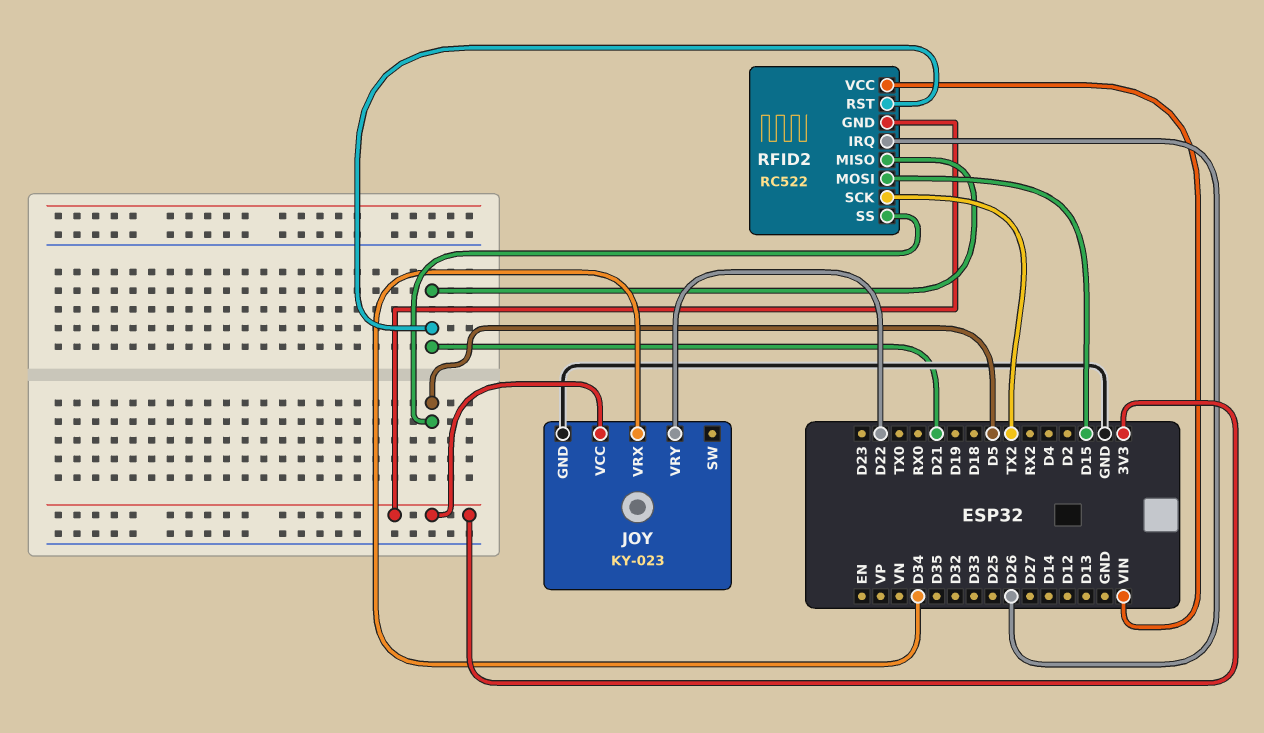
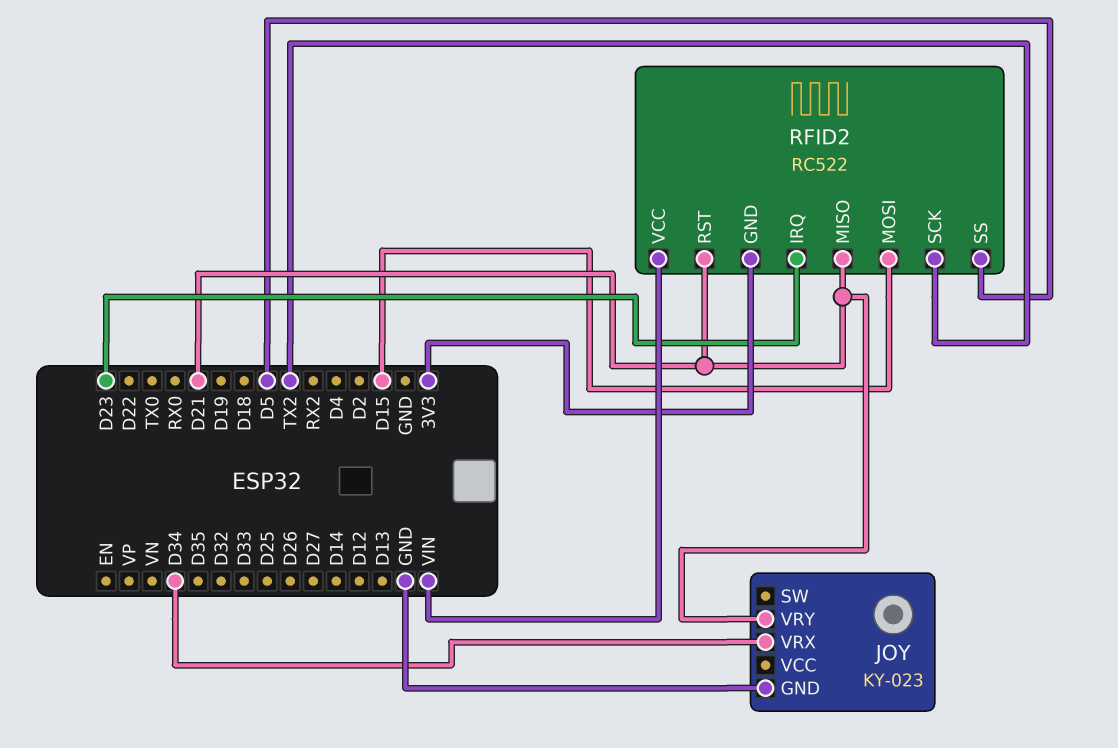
JOY pin VCC: 3V3 -> none
JOY pin VRY: D22 -> D21
RFID2 pin IRQ: D26 -> D23

